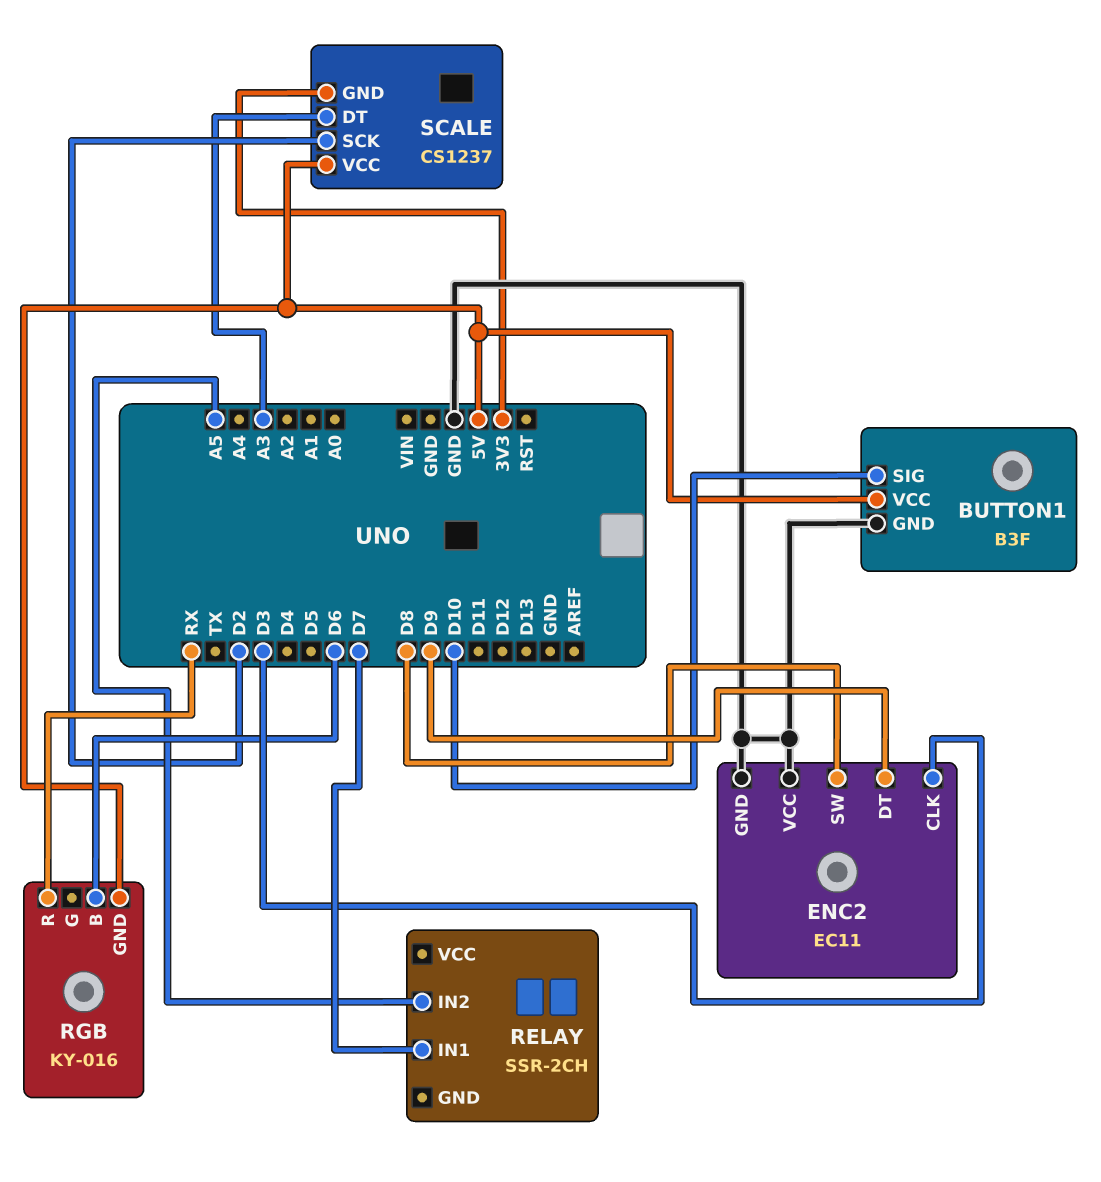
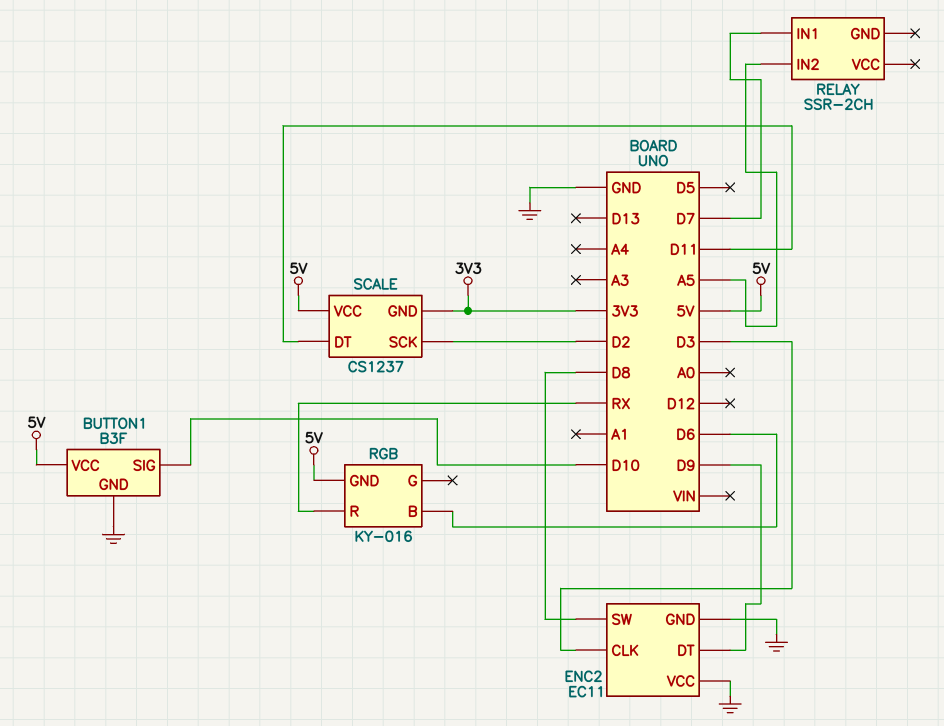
SCALE pin DT: A3 -> D11

